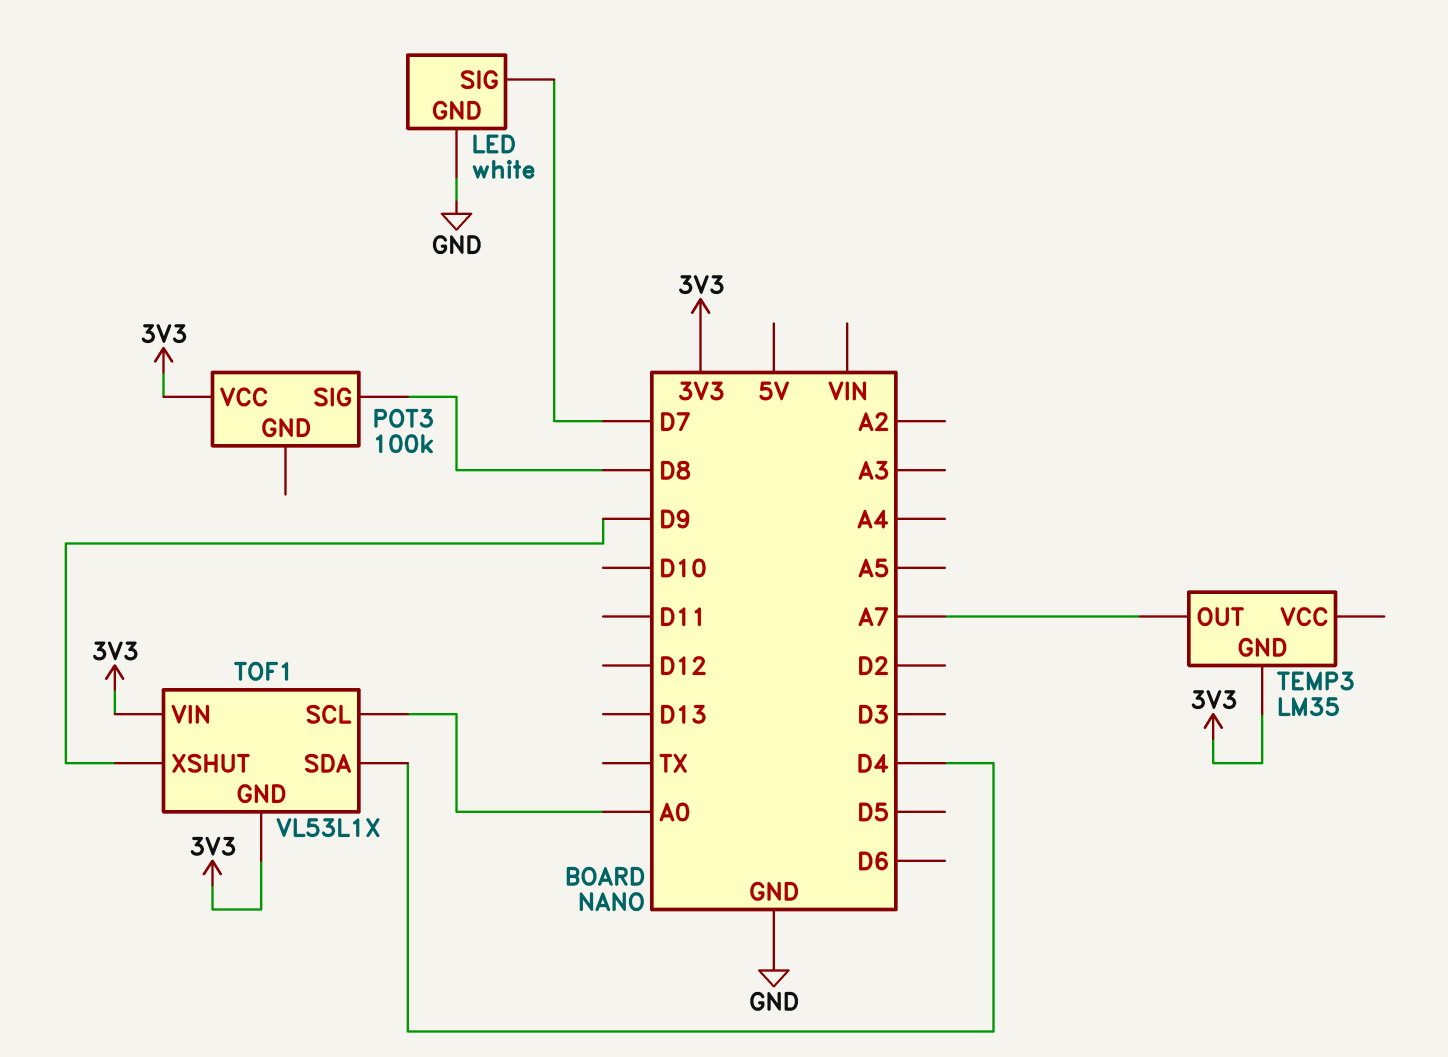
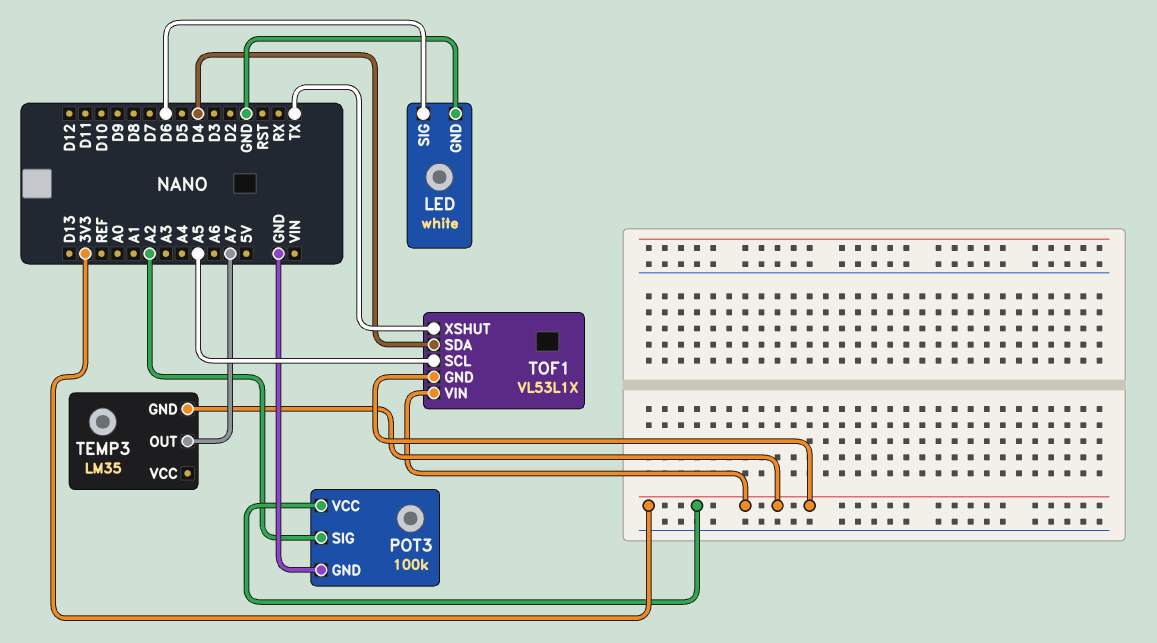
LED pin SIG: D7 -> D6
POT3 pin GND: none -> GND
POT3 pin SIG: D8 -> A2
TOF1 pin SCL: A0 -> A5
TOF1 pin XSHUT: D9 -> TX

